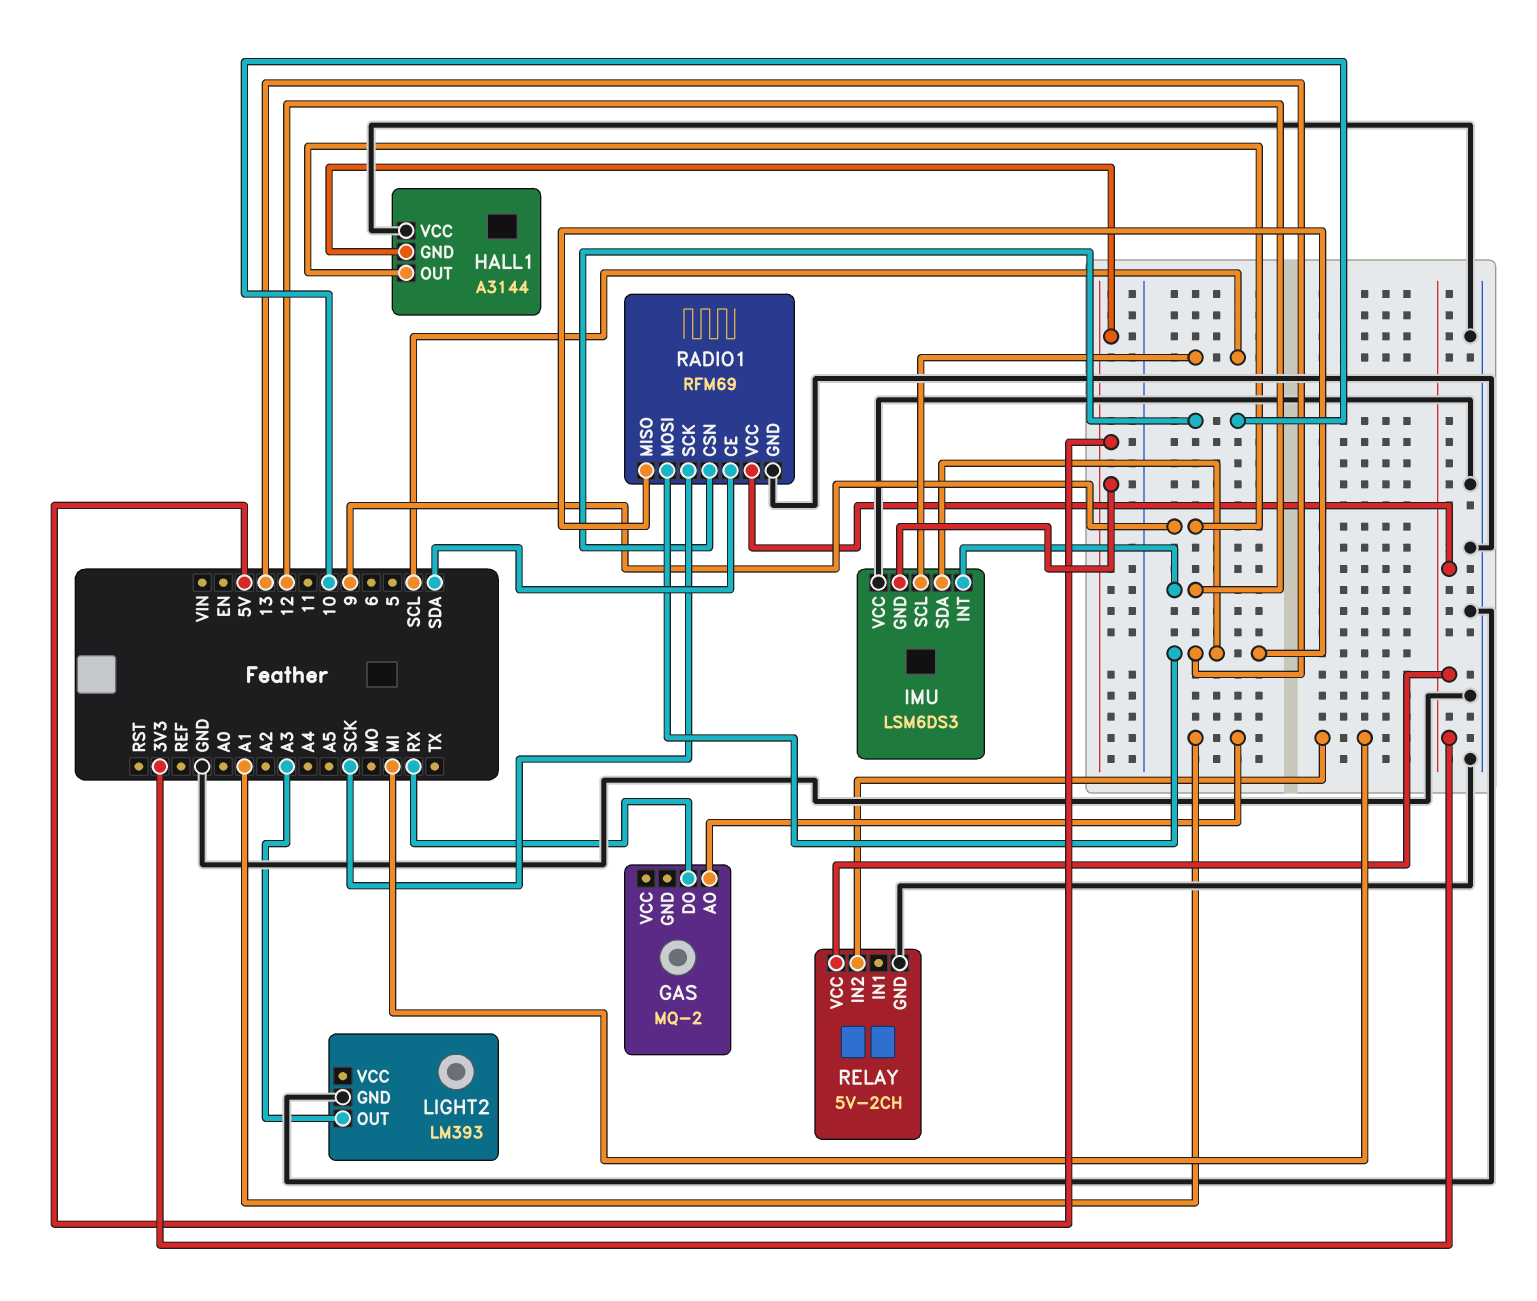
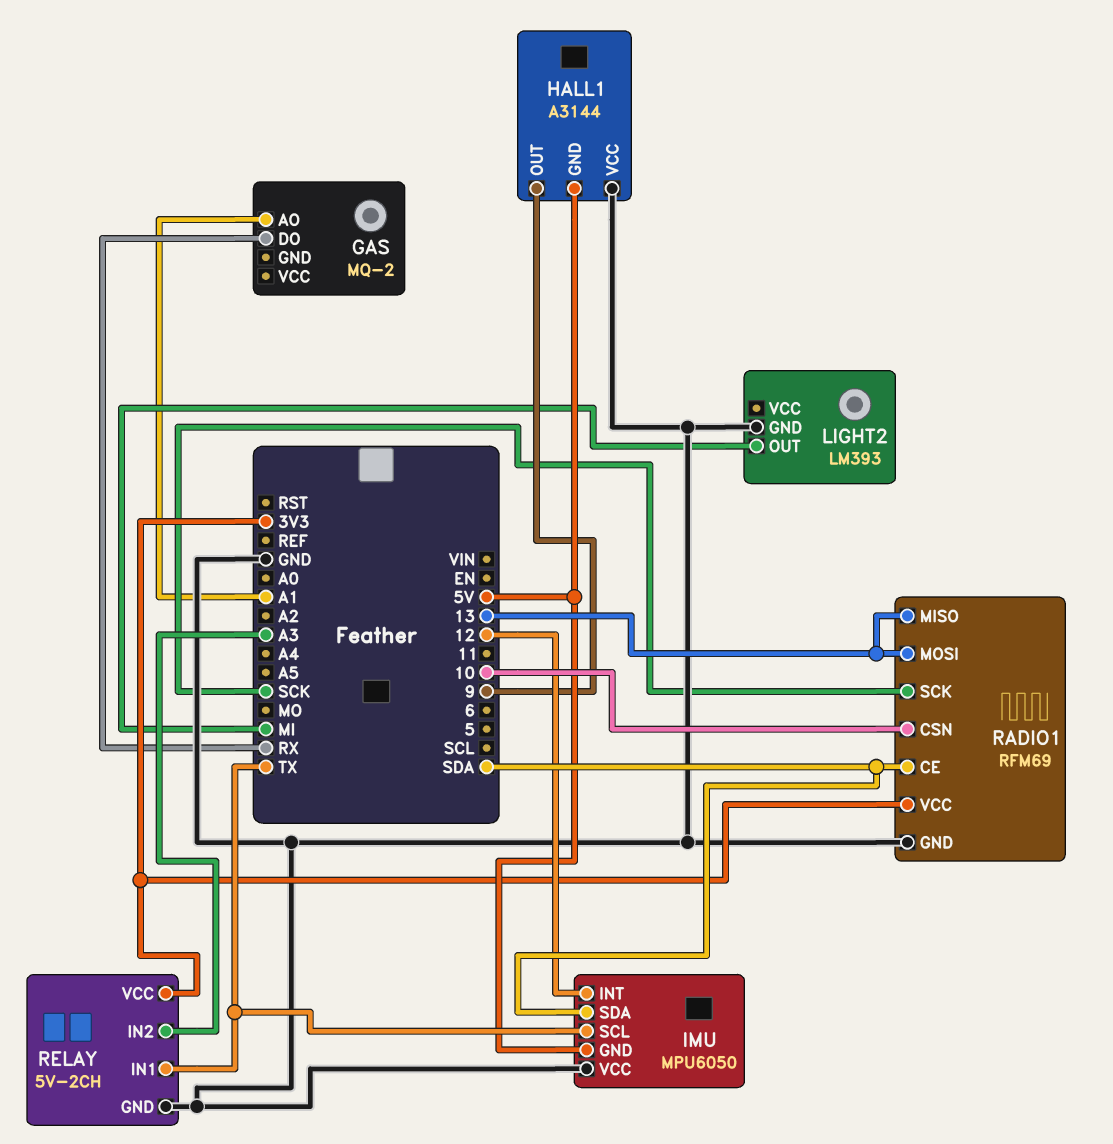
IMU: LSM6DS3 -> MPU6050
IMU pin SCL: SCL -> TX
IMU pin SDA: 13 -> SDA
LIGHT2 pin OUT: A3 -> MI
RELAY pin IN1: none -> TX
RELAY pin IN2: MI -> A3

